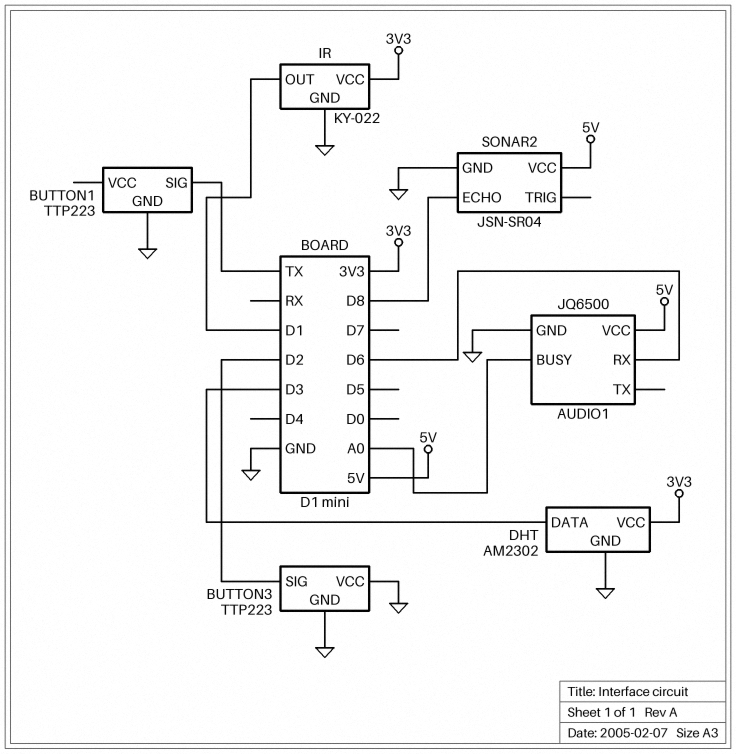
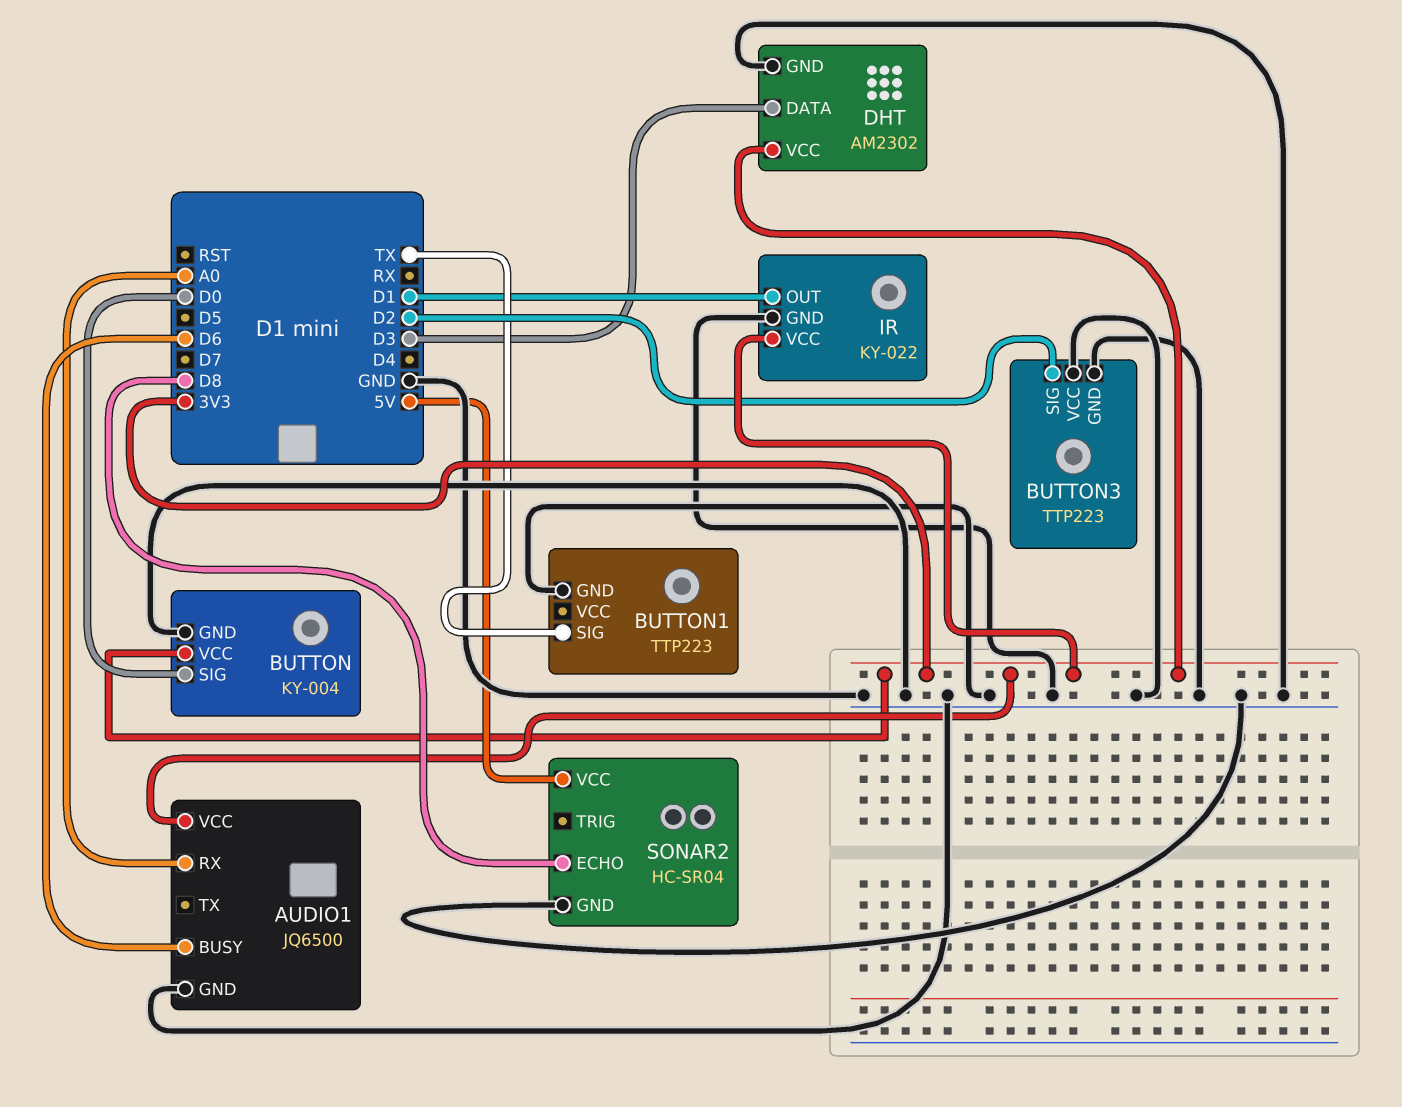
AUDIO1 pin BUSY: A0 -> D6
AUDIO1 pin RX: D6 -> A0
AUDIO1 pin VCC: 5V -> 3V3
BUTTON: none -> KY-004
BUTTON pin GND: none -> GND
BUTTON pin SIG: none -> D0
BUTTON pin VCC: none -> 3V3
SONAR2: JSN-SR04 -> HC-SR04

